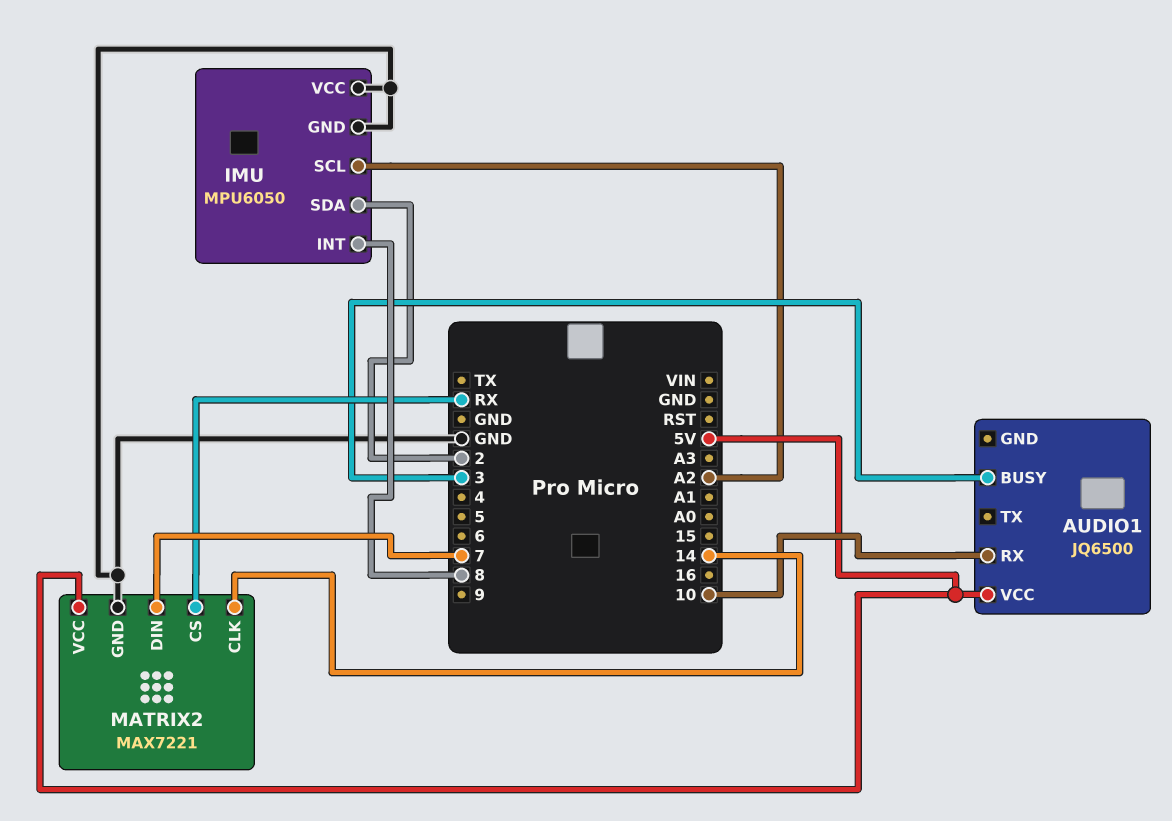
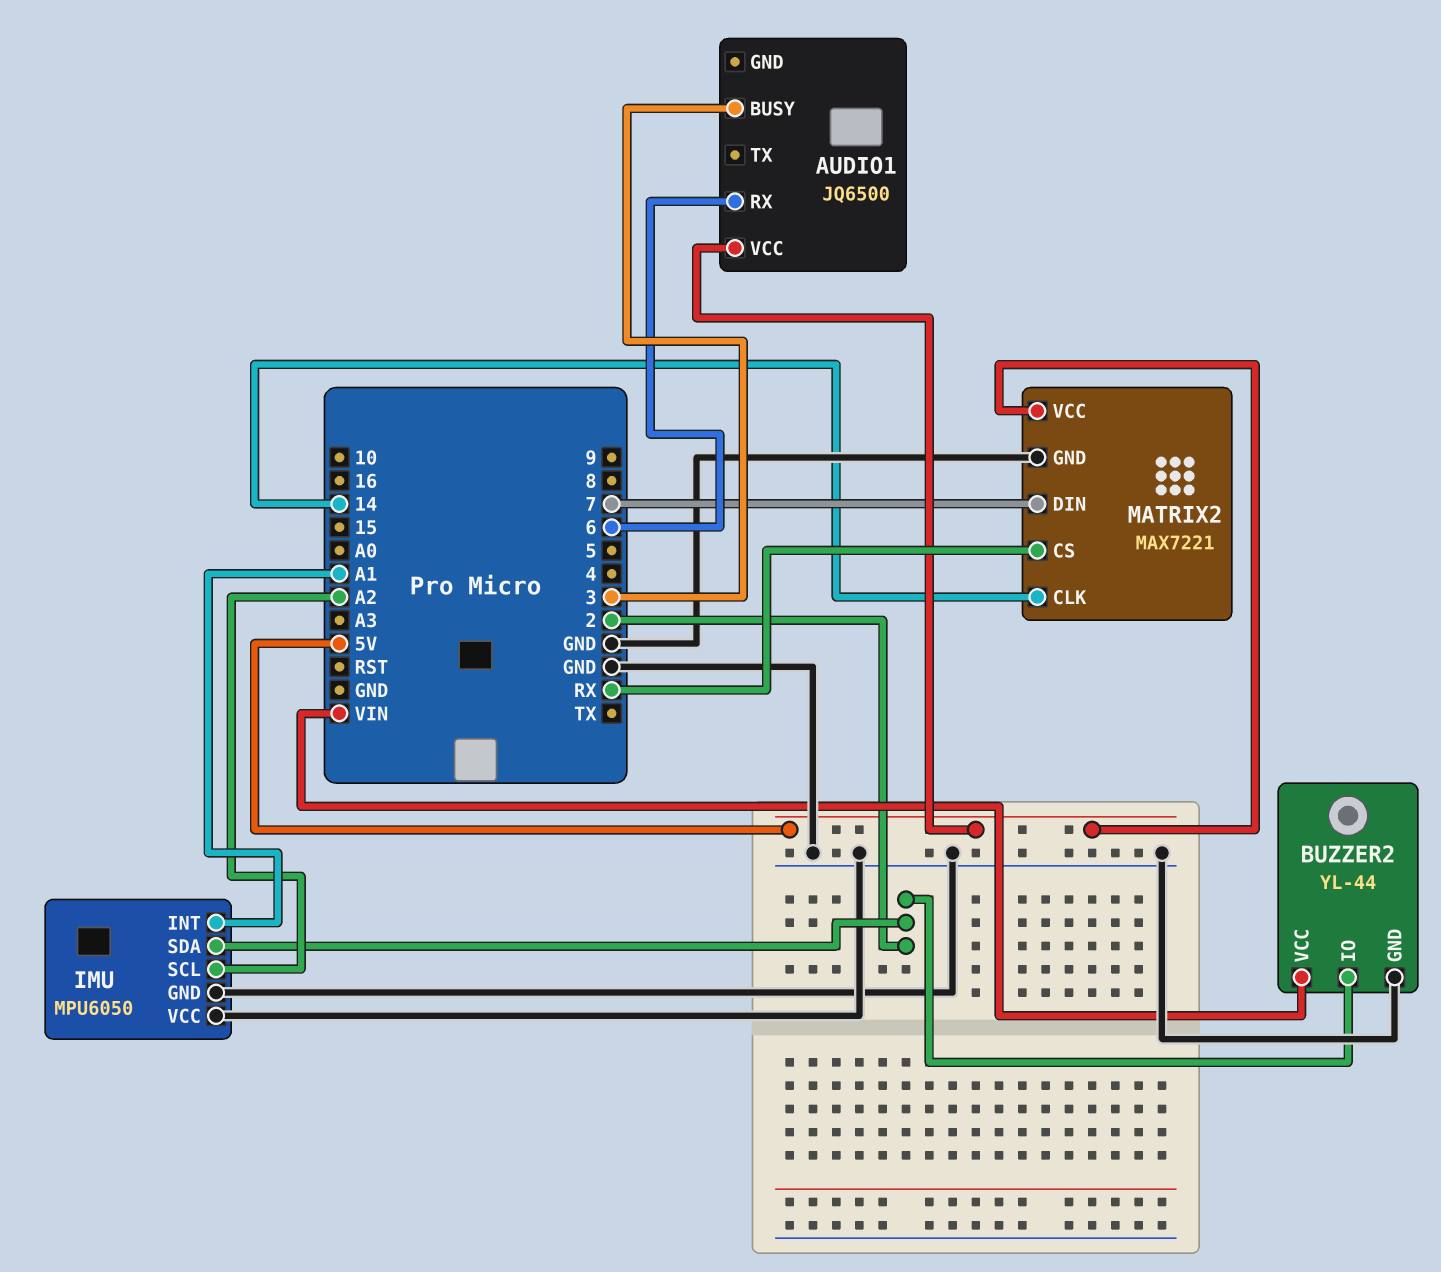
AUDIO1 pin RX: 10 -> 6
BUZZER2: none -> YL-44
BUZZER2 pin GND: none -> GND
BUZZER2 pin IO: none -> 2
BUZZER2 pin VCC: none -> VIN
IMU pin INT: 8 -> A1

